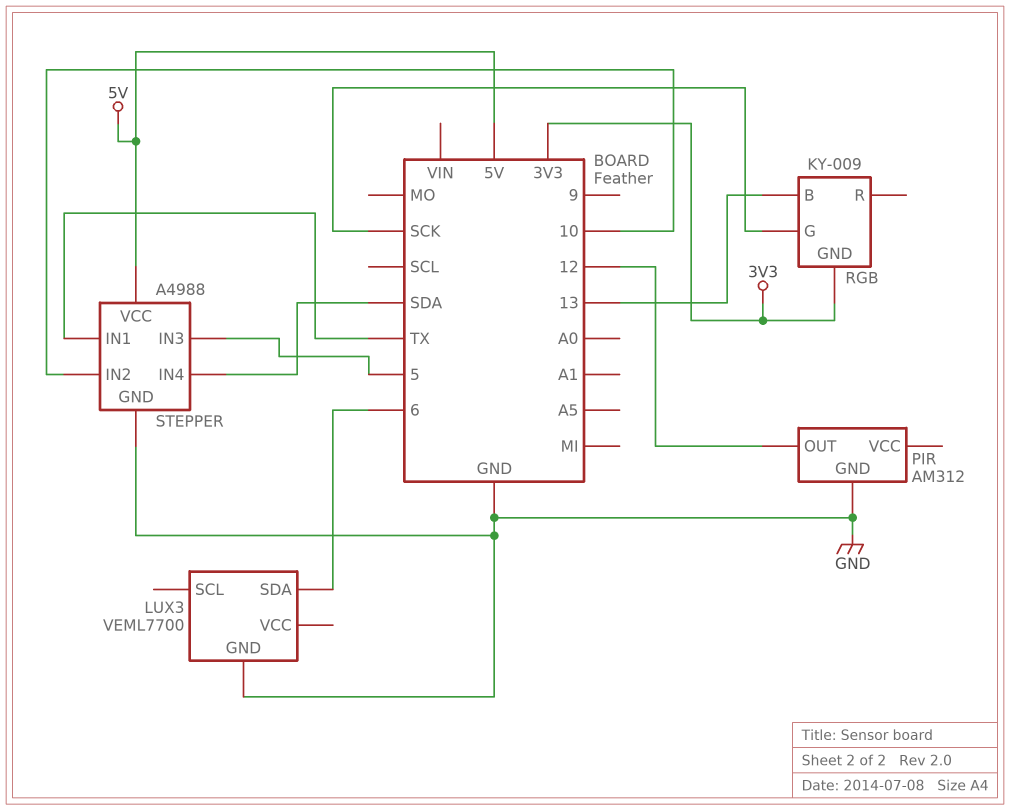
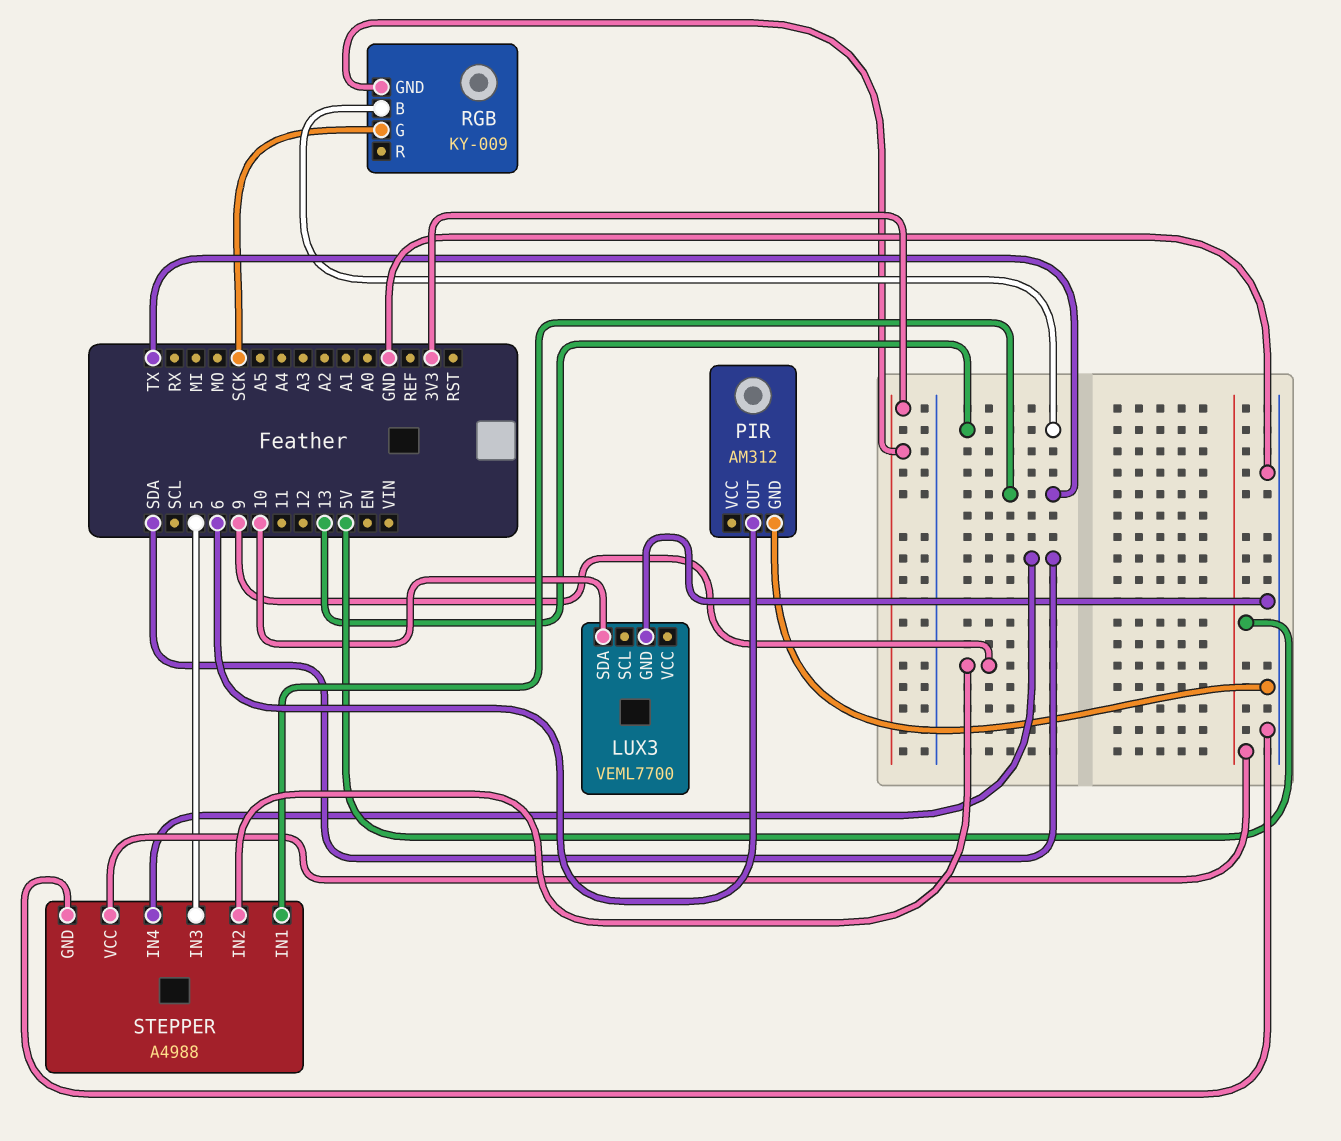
LUX3 pin SDA: 6 -> 10
PIR pin OUT: 12 -> 6
STEPPER pin IN2: 10 -> 9

